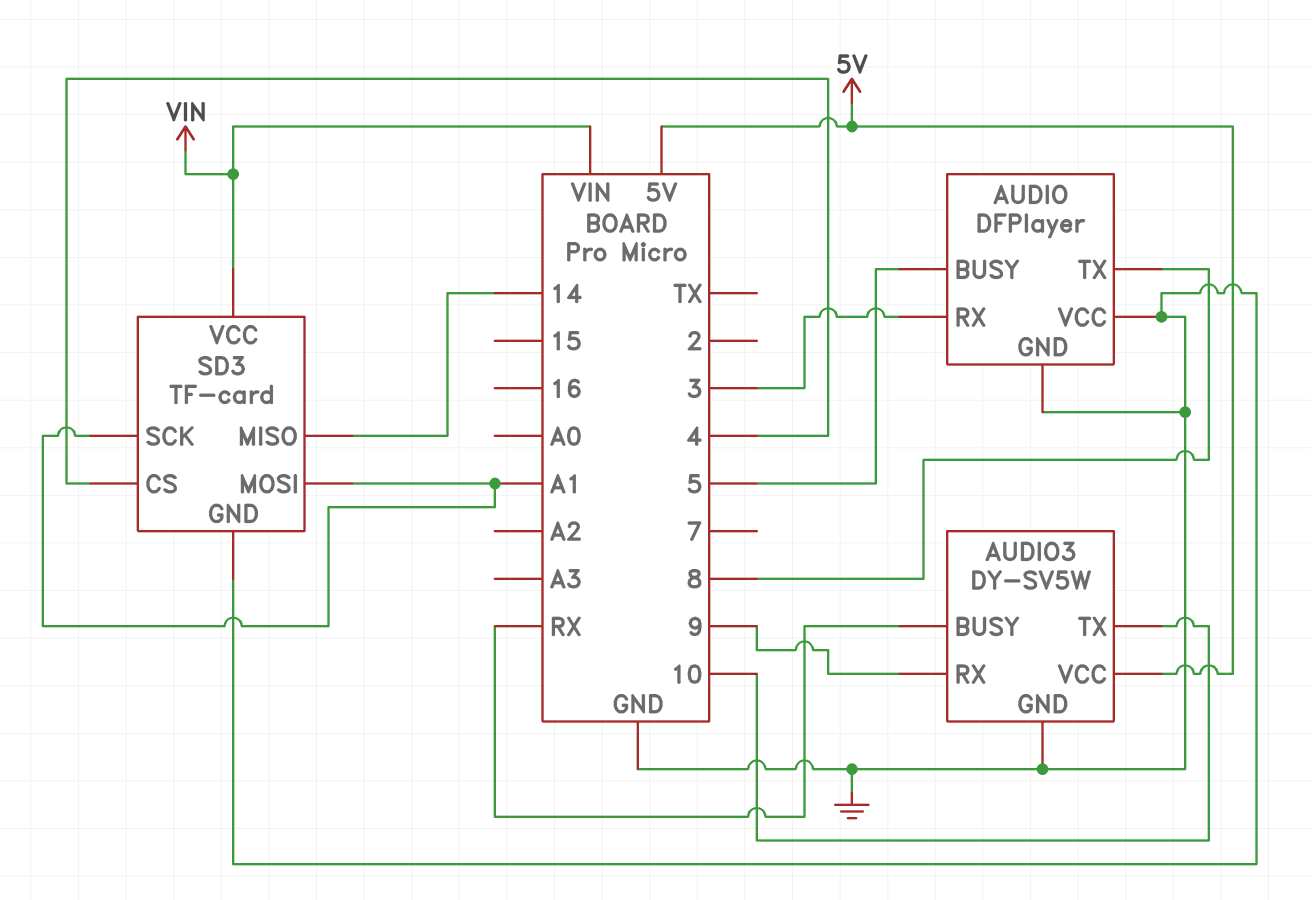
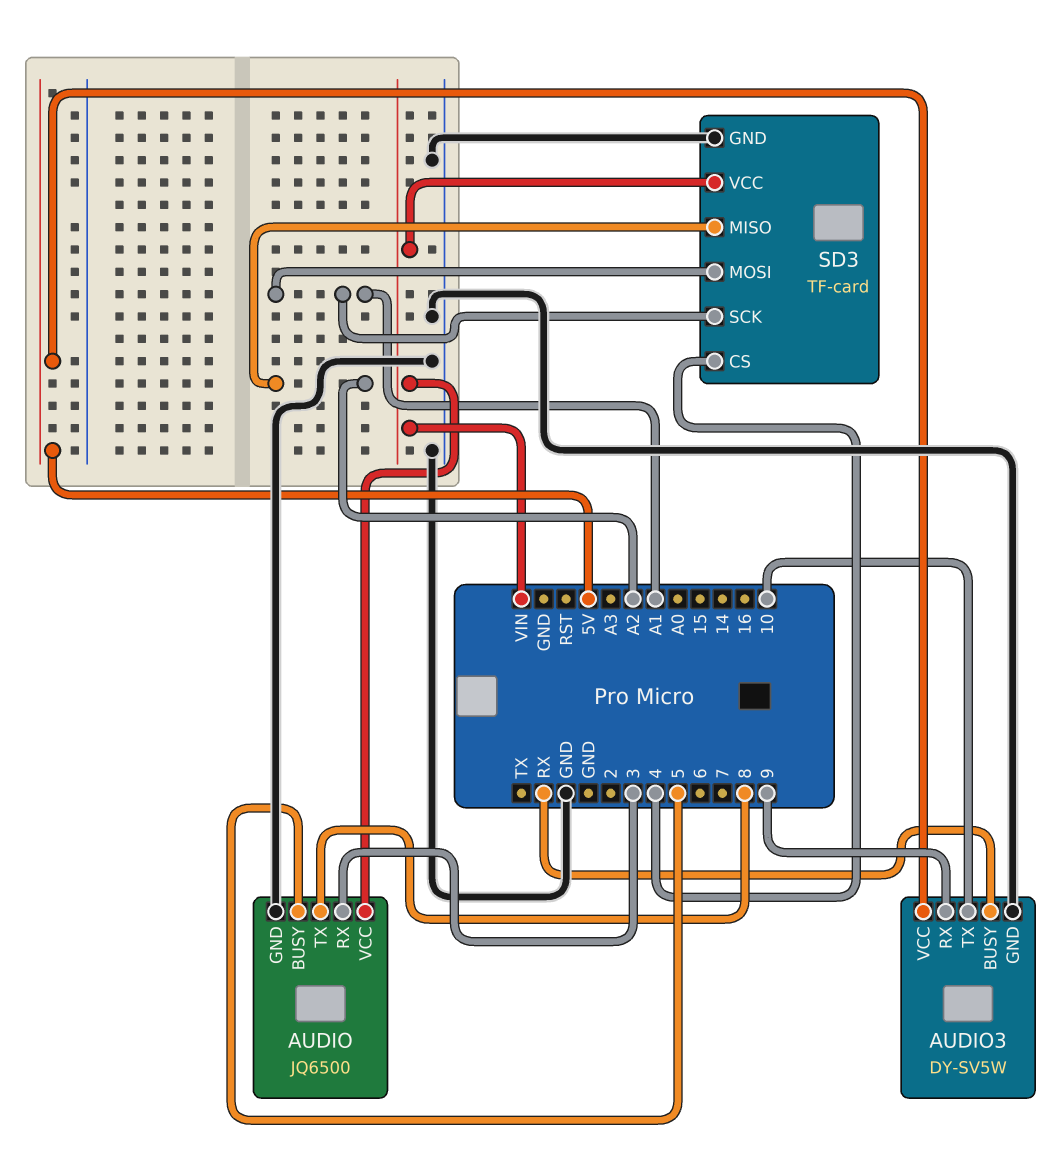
AUDIO: DFPlayer -> JQ6500
AUDIO pin VCC: GND -> VIN
SD3 pin MISO: 14 -> A2

